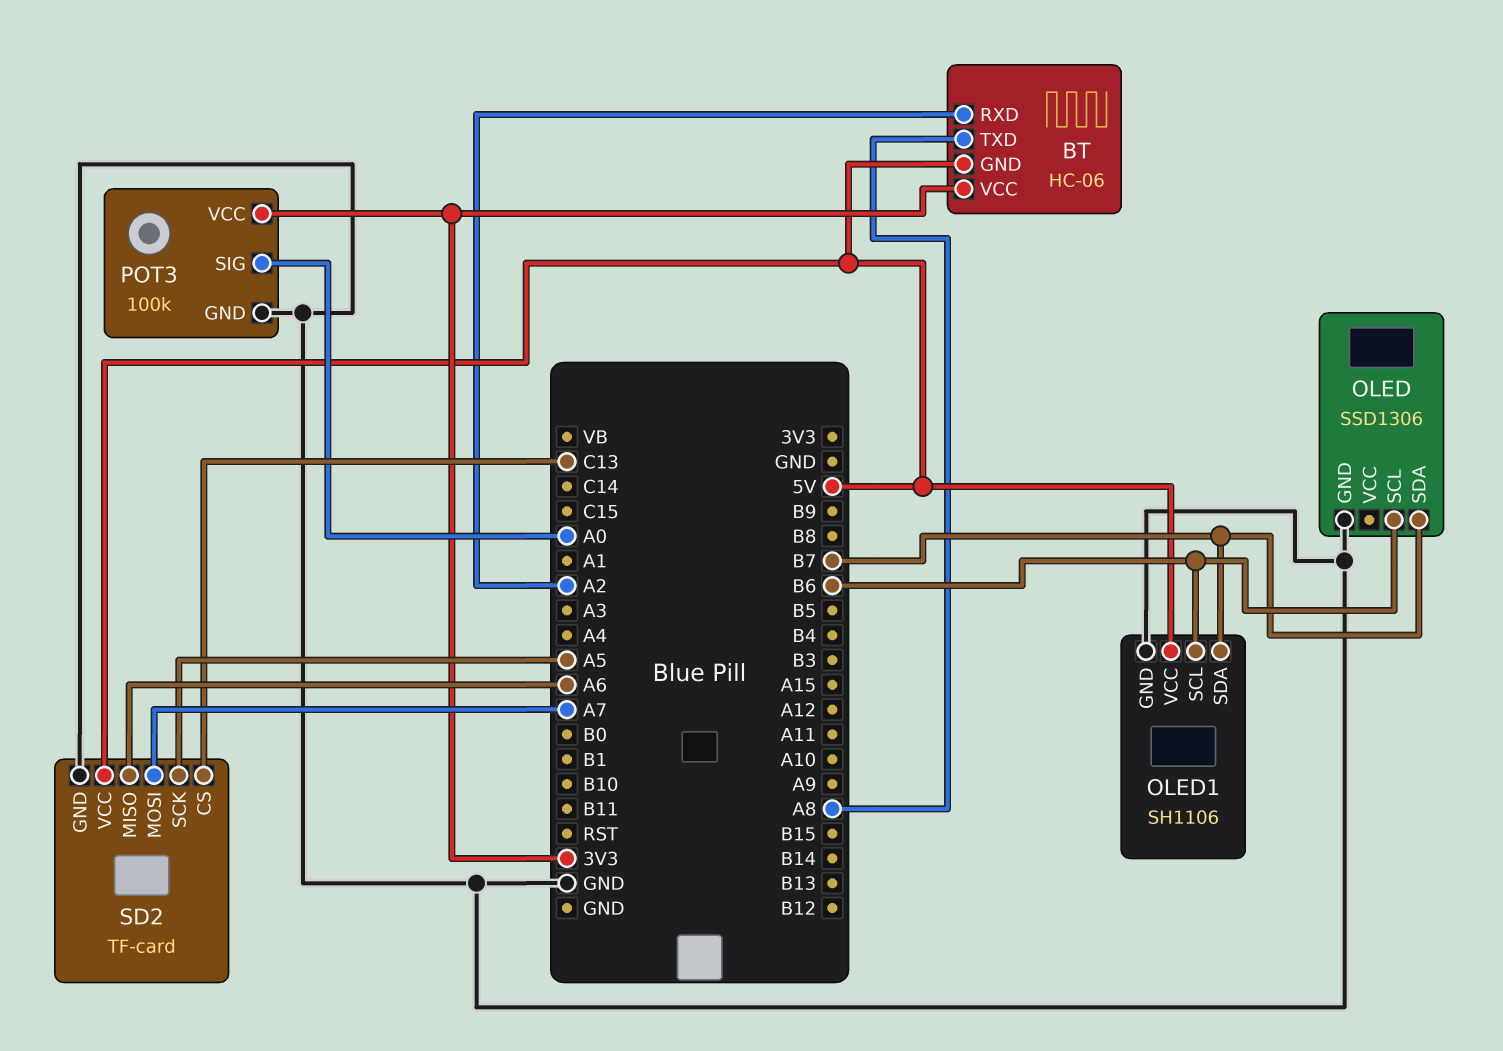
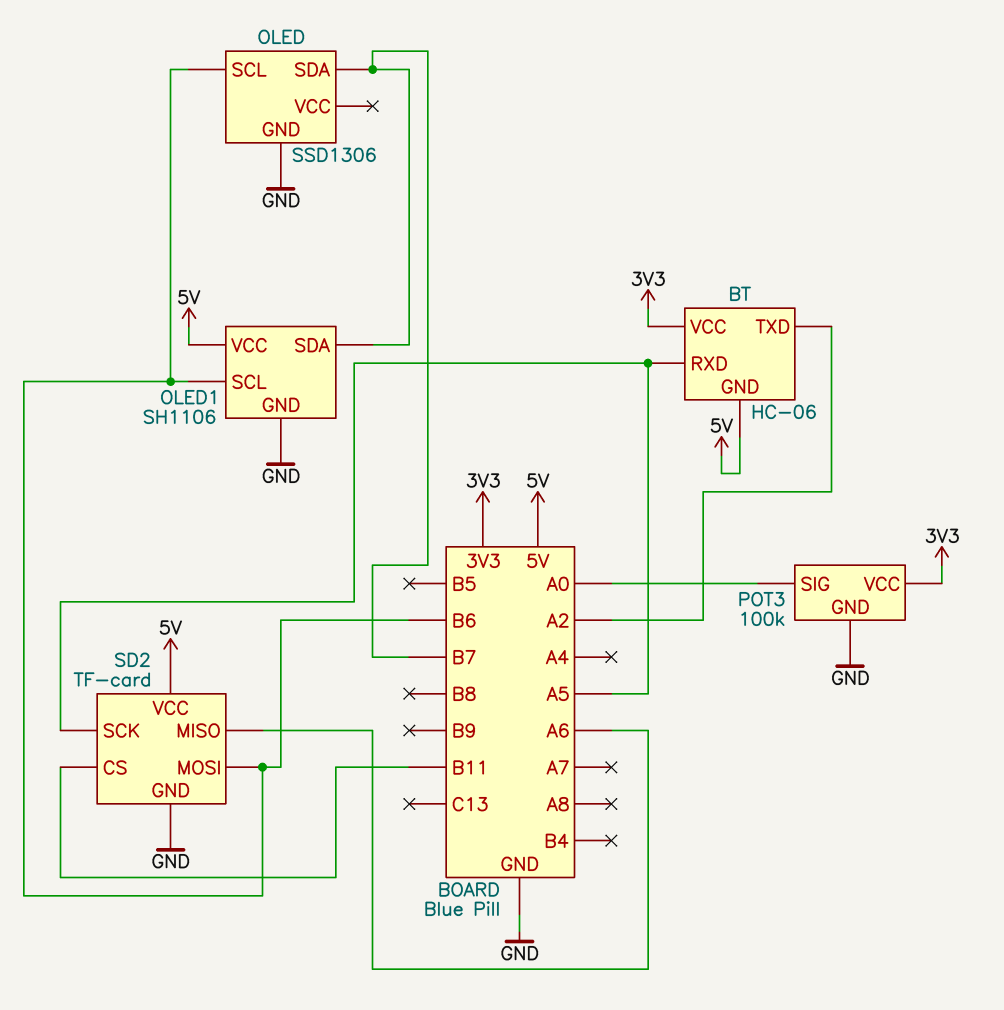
BT pin RXD: A2 -> A5
BT pin TXD: A8 -> A2
SD2 pin CS: C13 -> B11
SD2 pin MOSI: A7 -> B6

